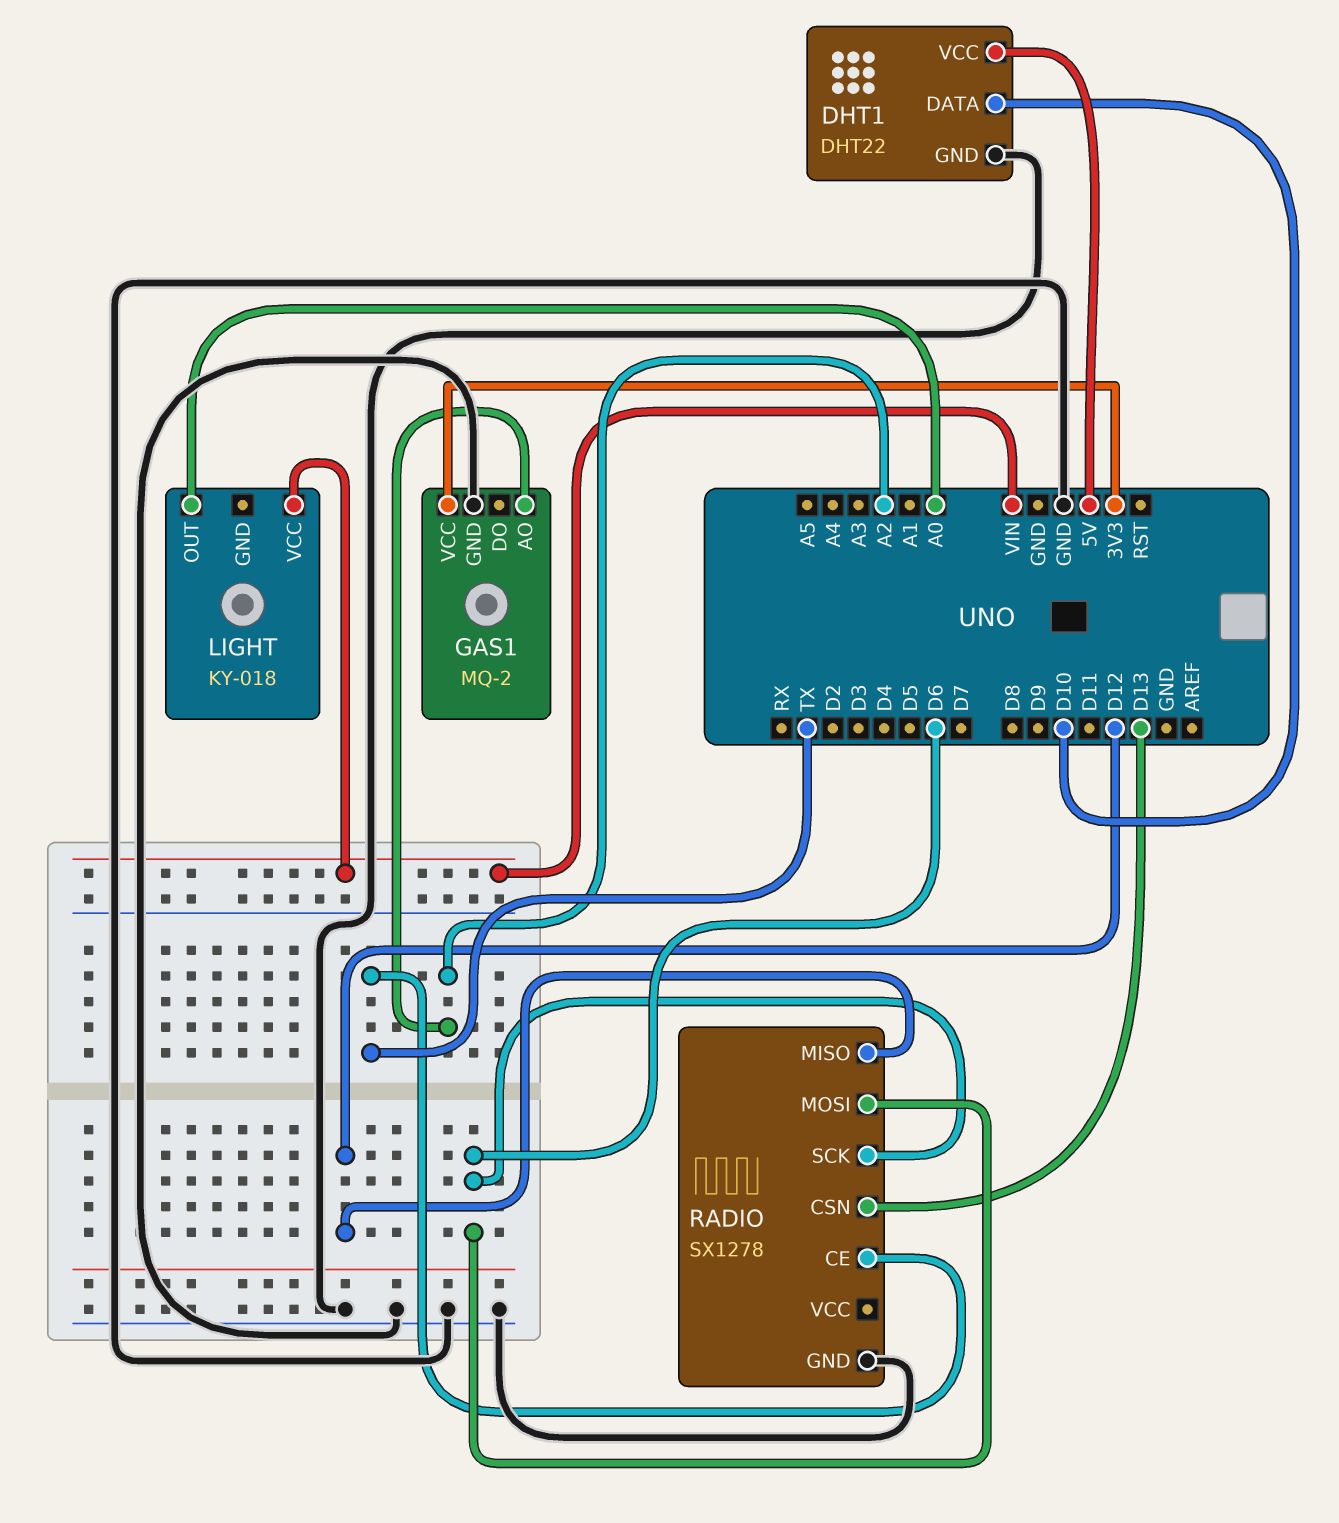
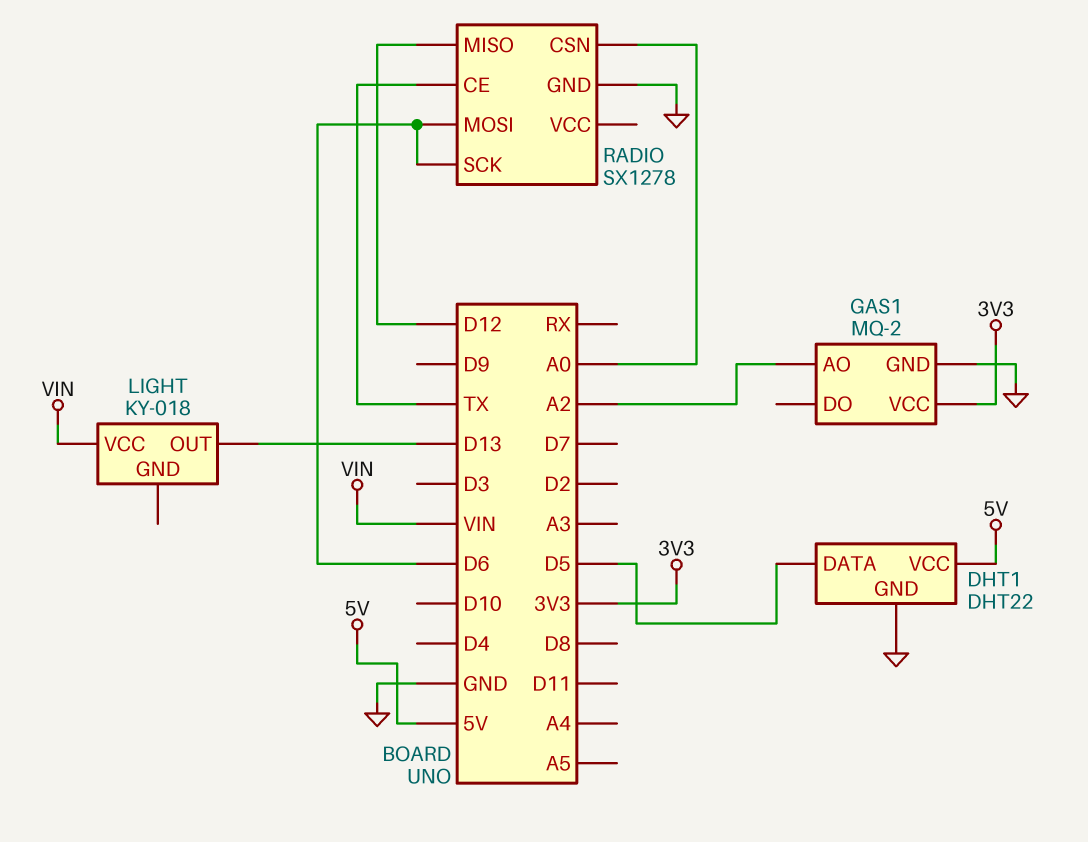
DHT1 pin DATA: D10 -> D5
LIGHT pin OUT: A0 -> D13
RADIO pin CSN: D13 -> A0

